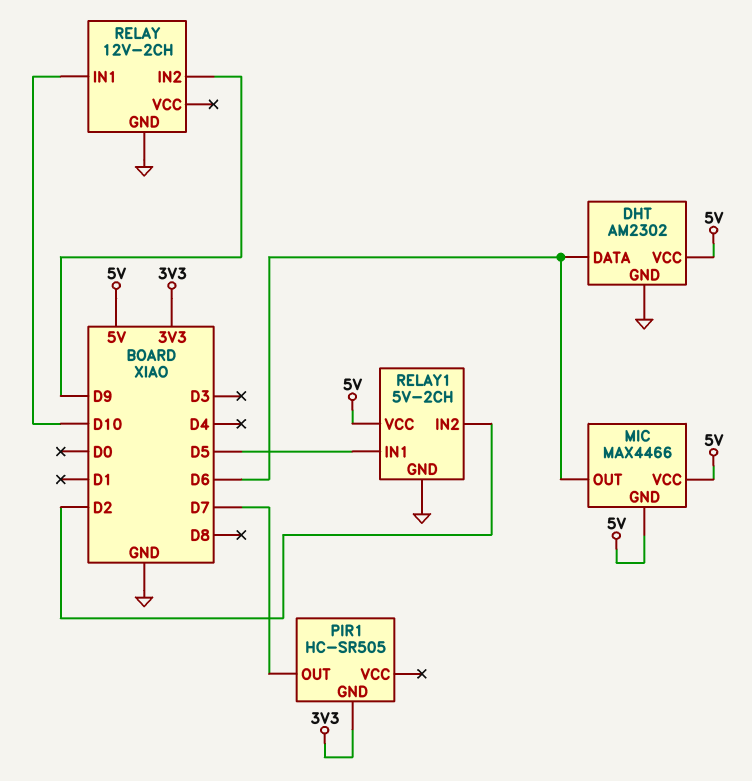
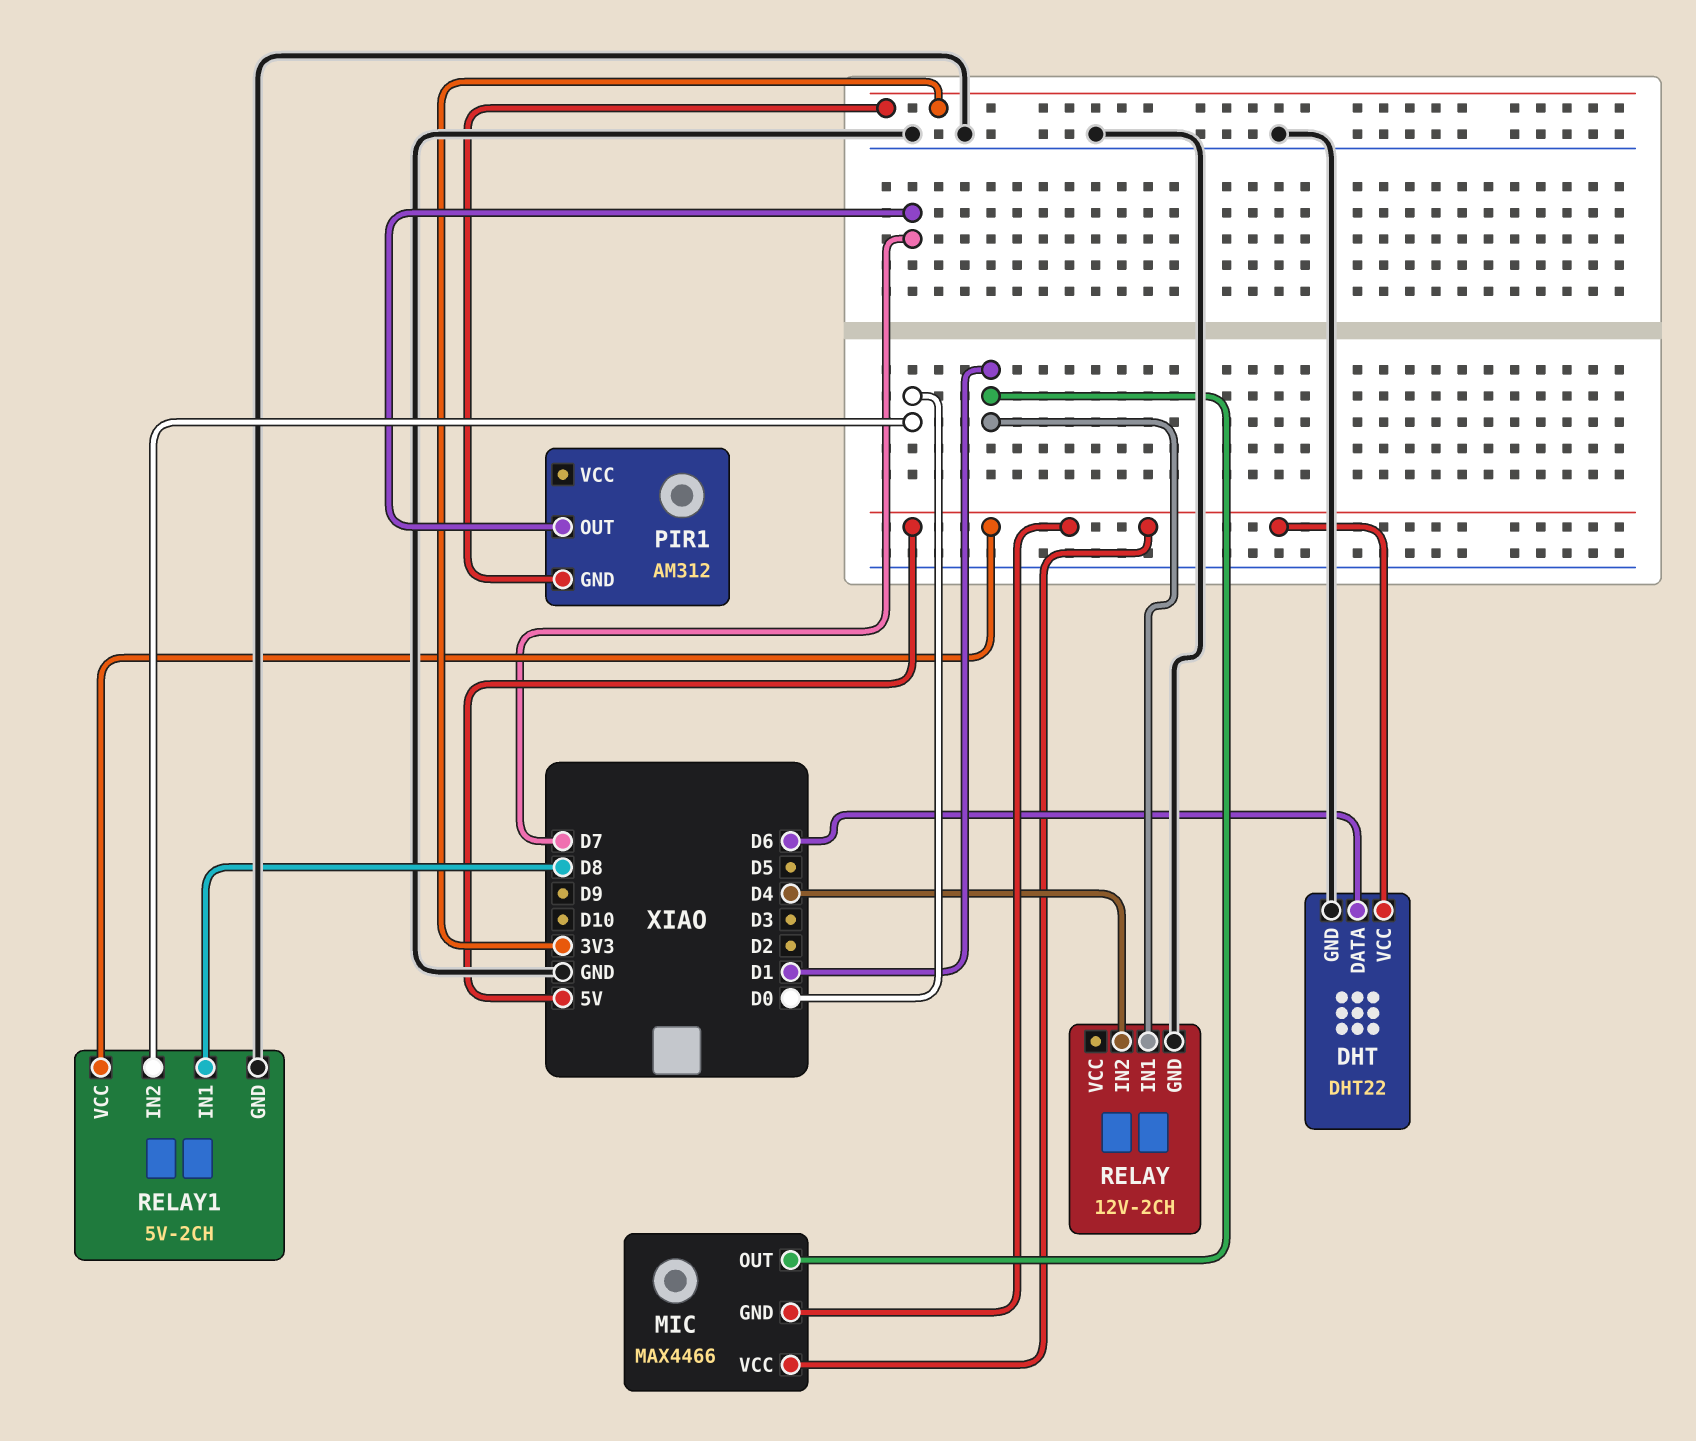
DHT: AM2302 -> DHT22
MIC pin OUT: D6 -> D1
PIR1: HC-SR505 -> AM312
RELAY pin IN1: D10 -> D1
RELAY pin IN2: D9 -> D4
RELAY1 pin IN1: D5 -> D8
RELAY1 pin IN2: D2 -> D0

